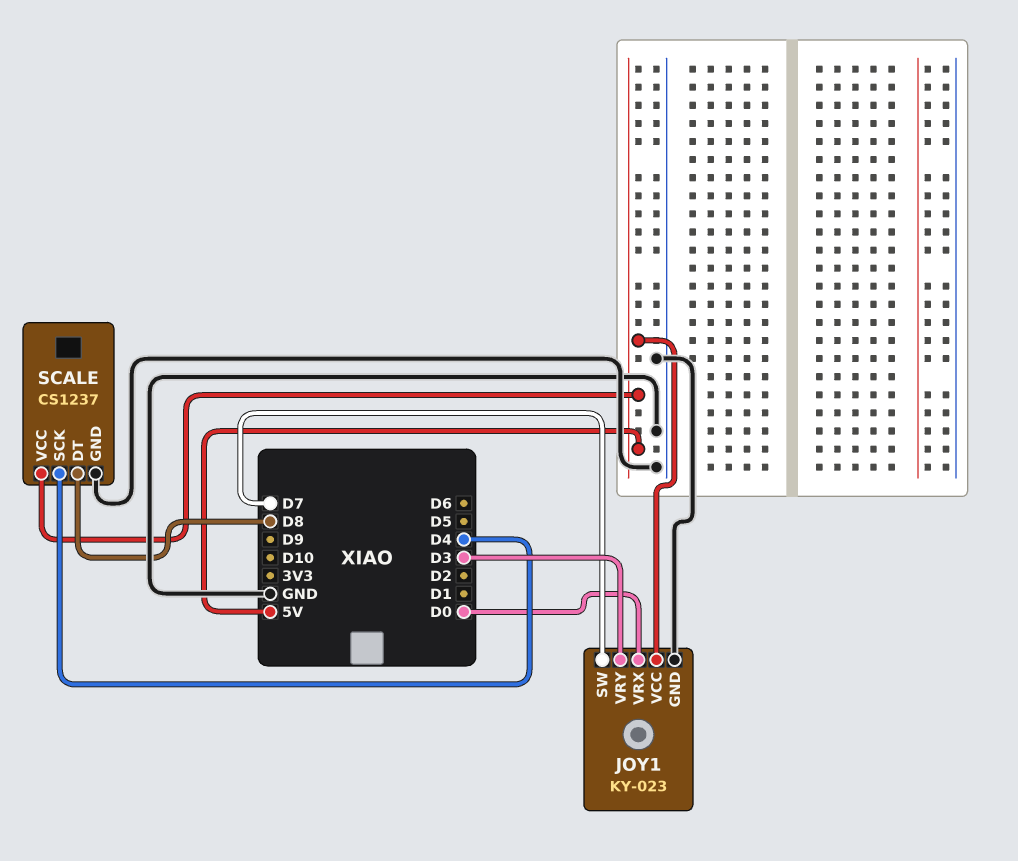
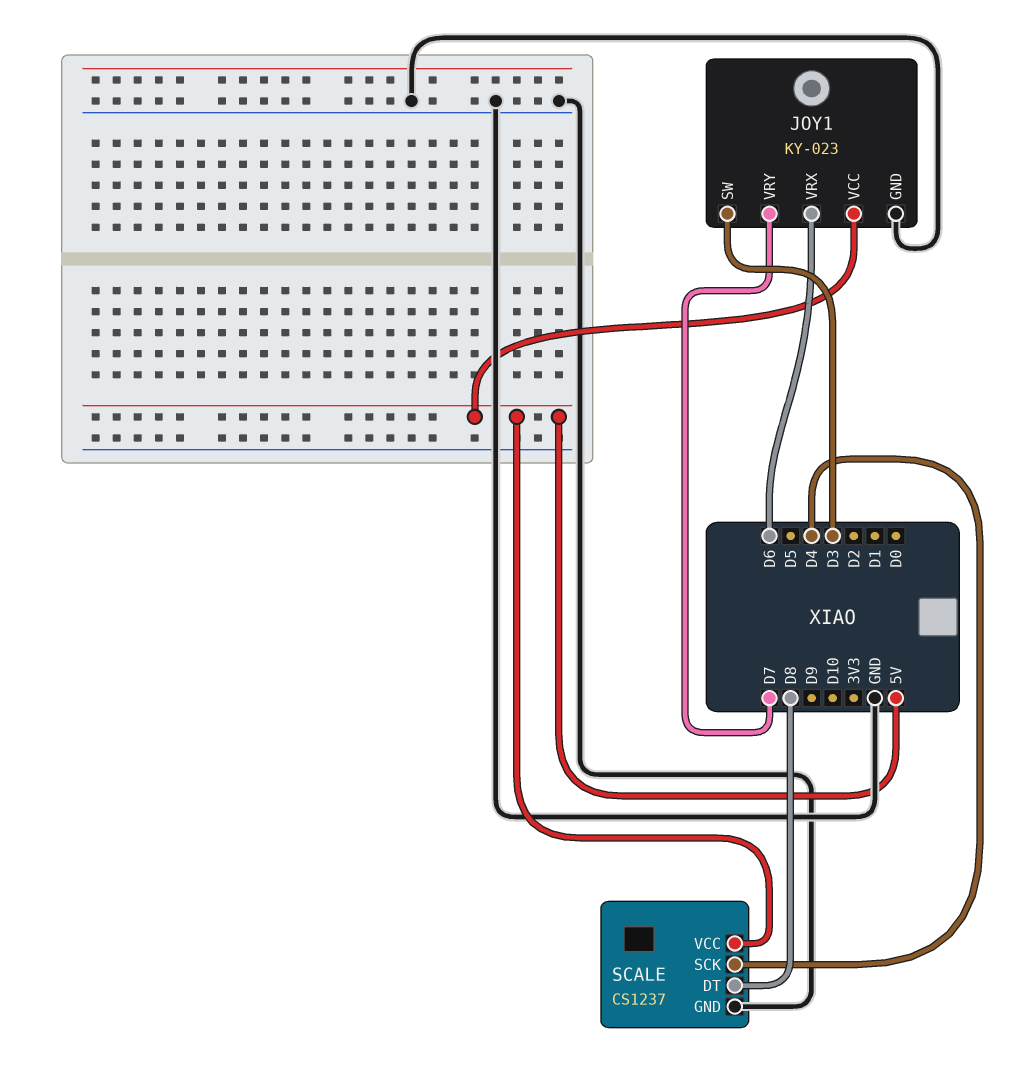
JOY1 pin SW: D7 -> D3
JOY1 pin VRX: D0 -> D6
JOY1 pin VRY: D3 -> D7

